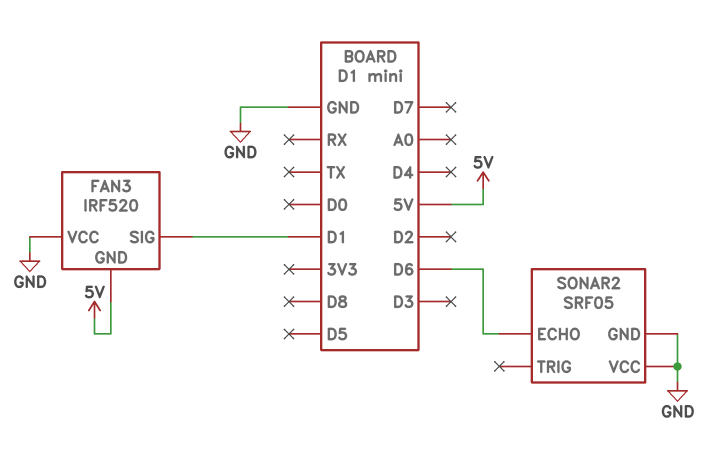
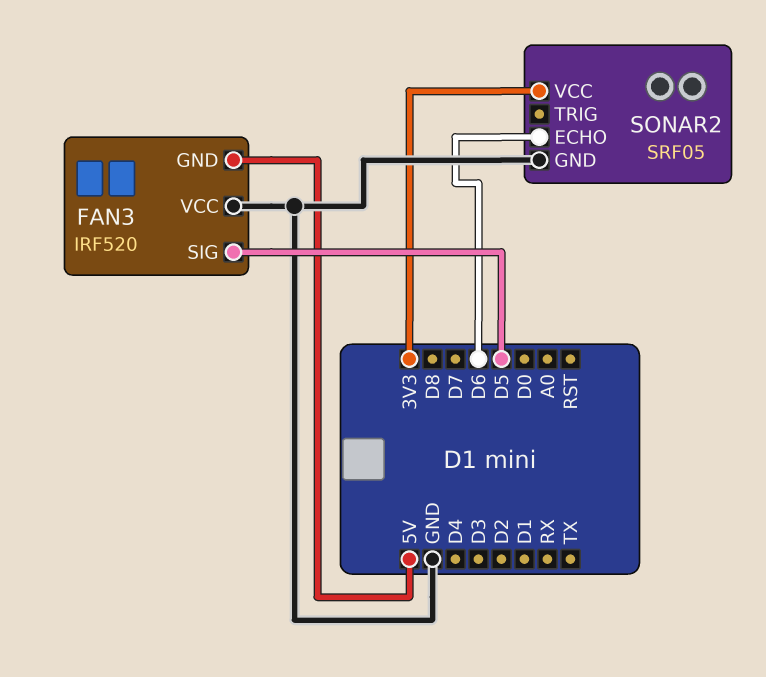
FAN3 pin SIG: D1 -> D5
SONAR2 pin VCC: GND -> 3V3

